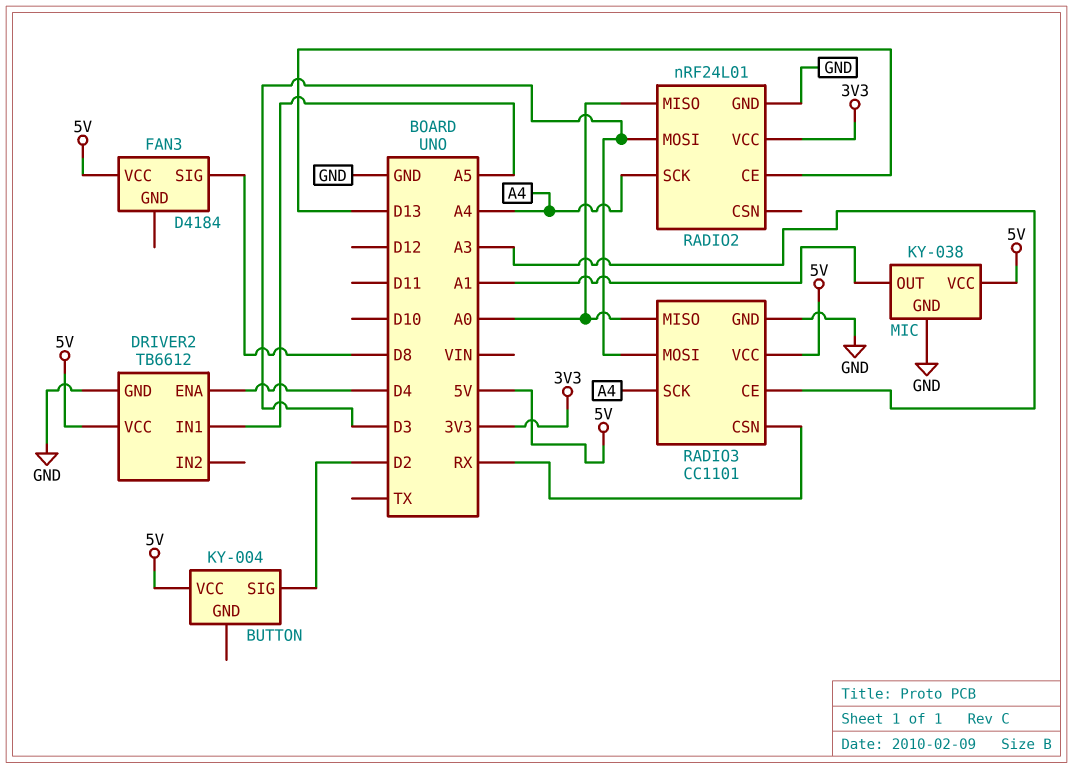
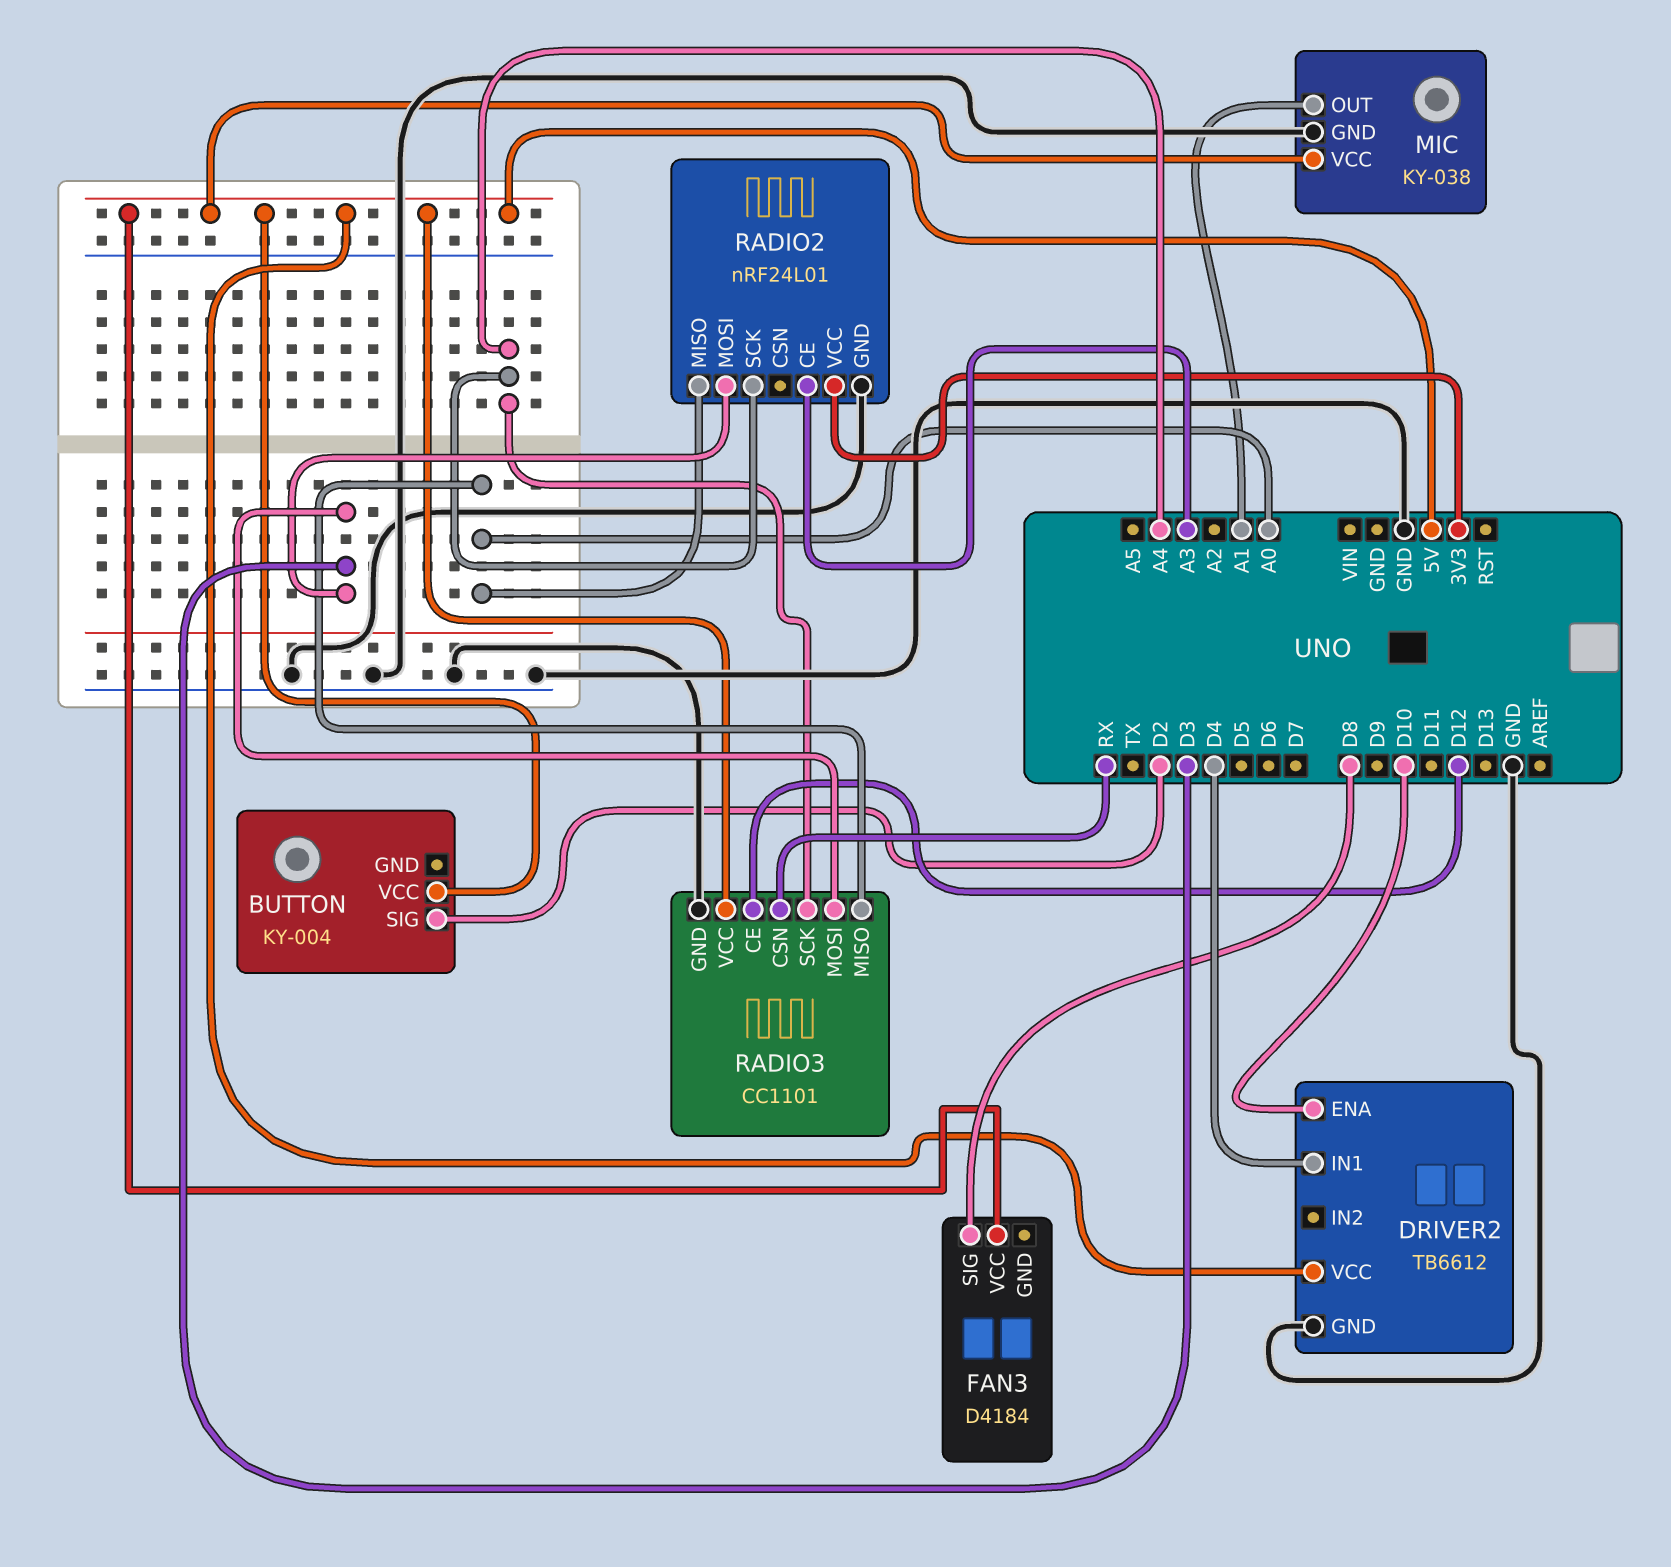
DRIVER2 pin ENA: D4 -> D10
DRIVER2 pin IN1: A5 -> D4
RADIO2 pin CE: D13 -> A3
RADIO3 pin CE: A3 -> D12

